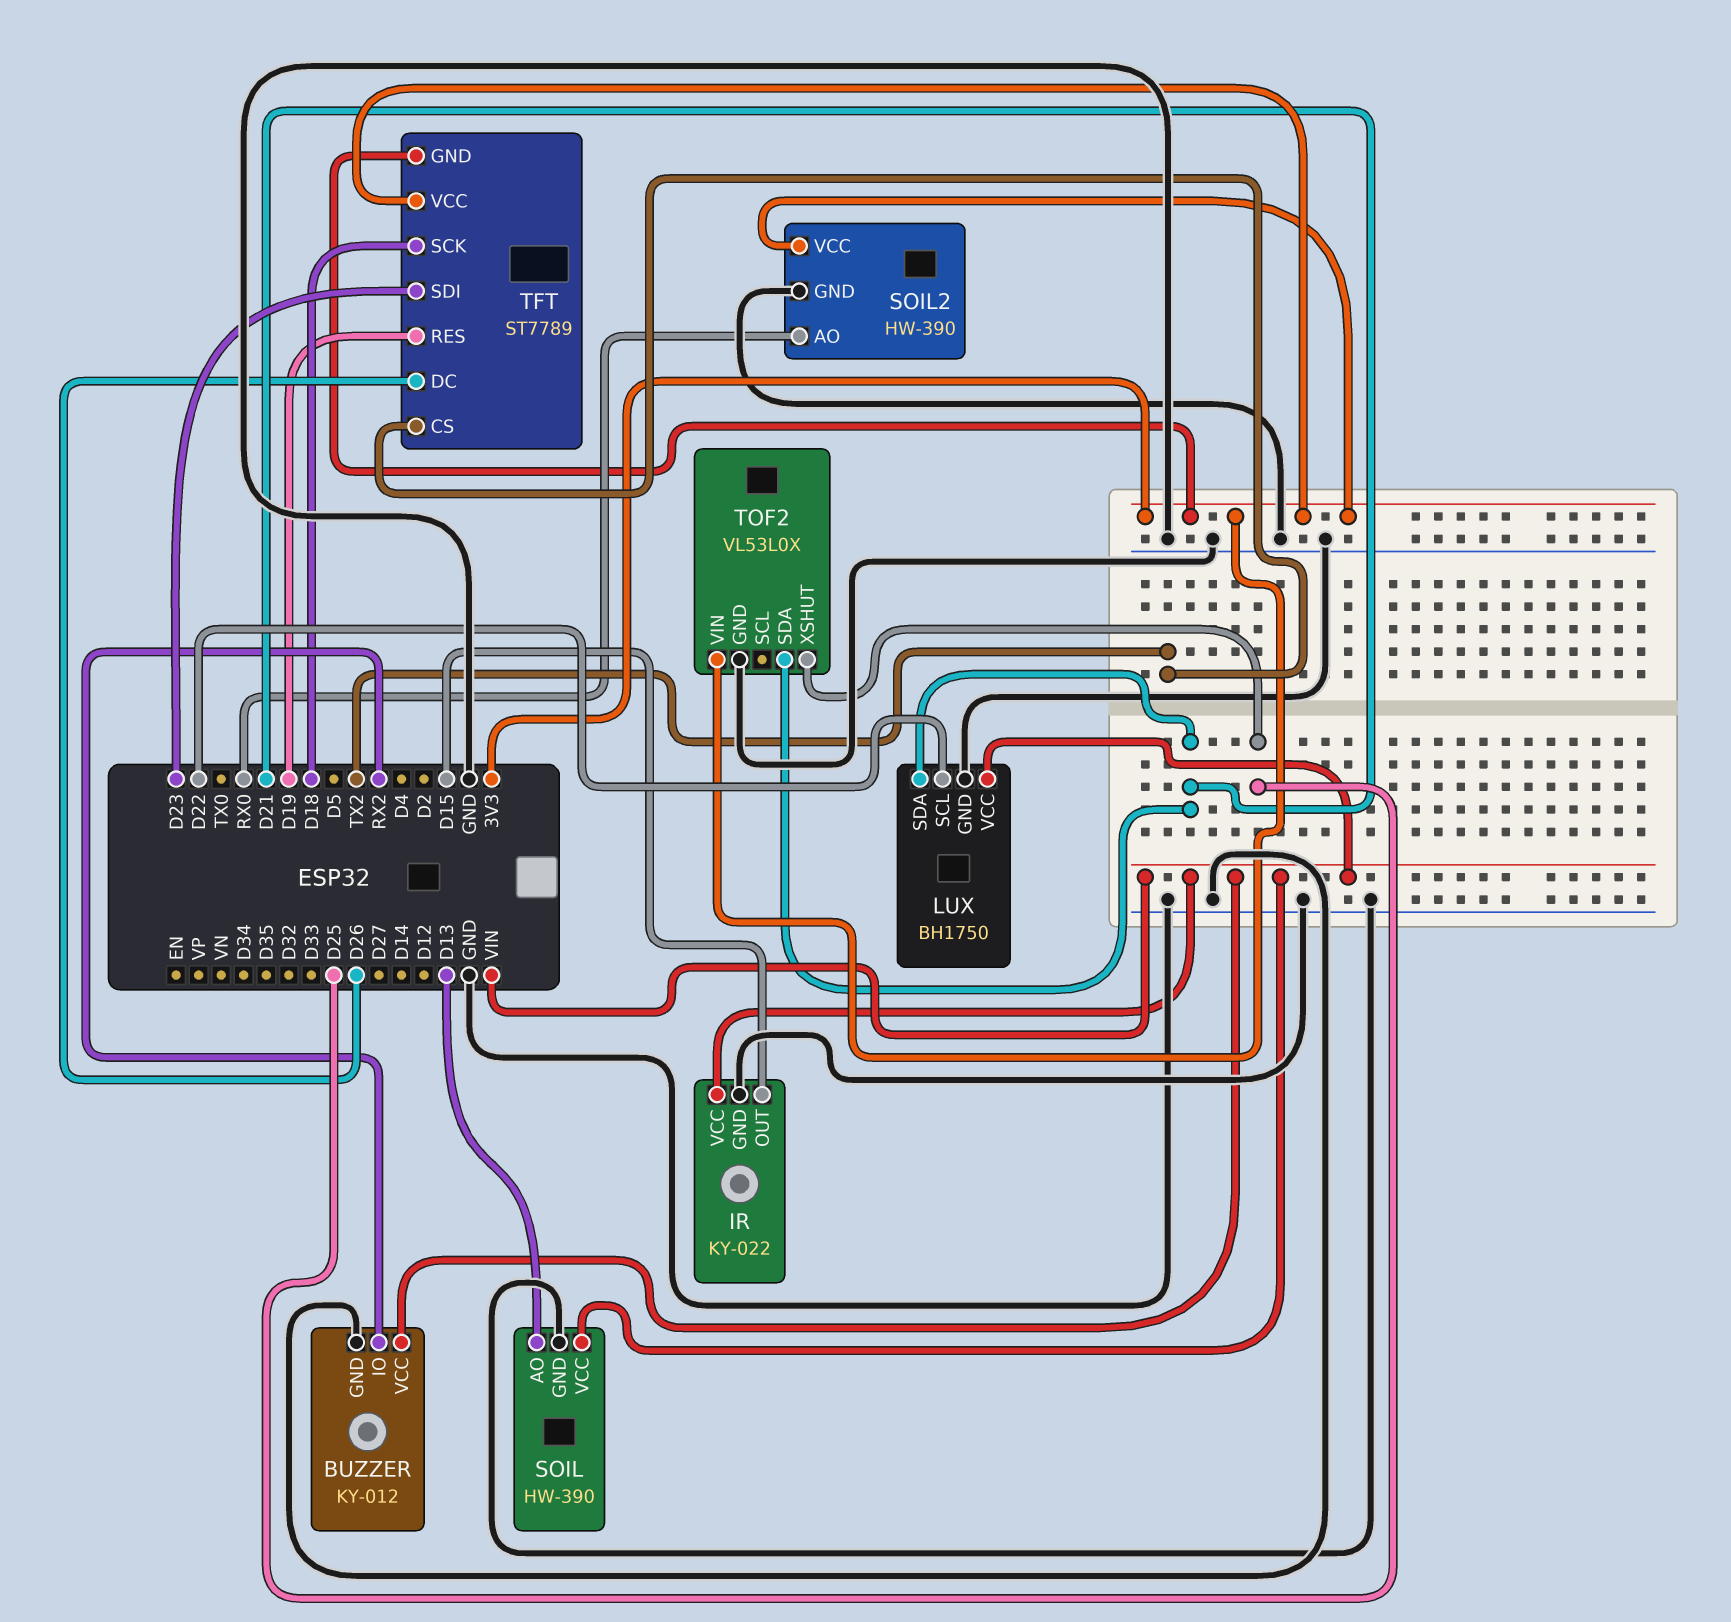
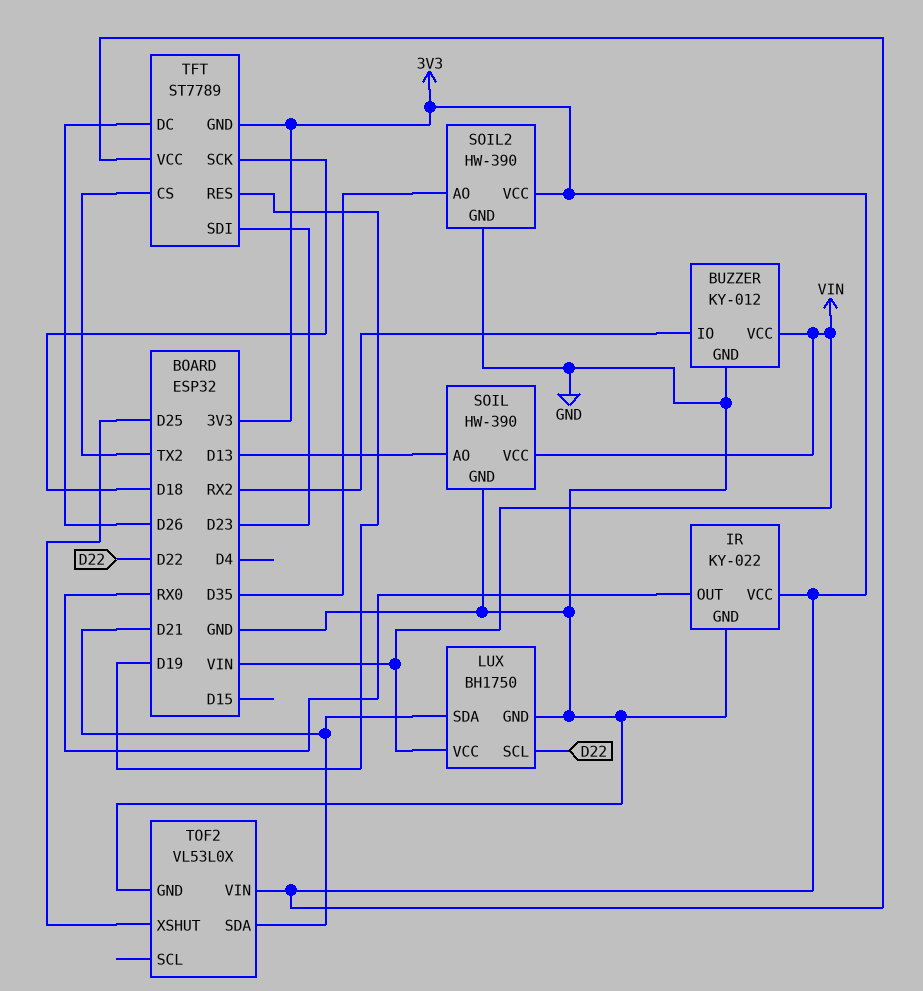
IR pin OUT: D15 -> RX0
IR pin VCC: VIN -> 3V3
SOIL2 pin AO: RX0 -> D35

